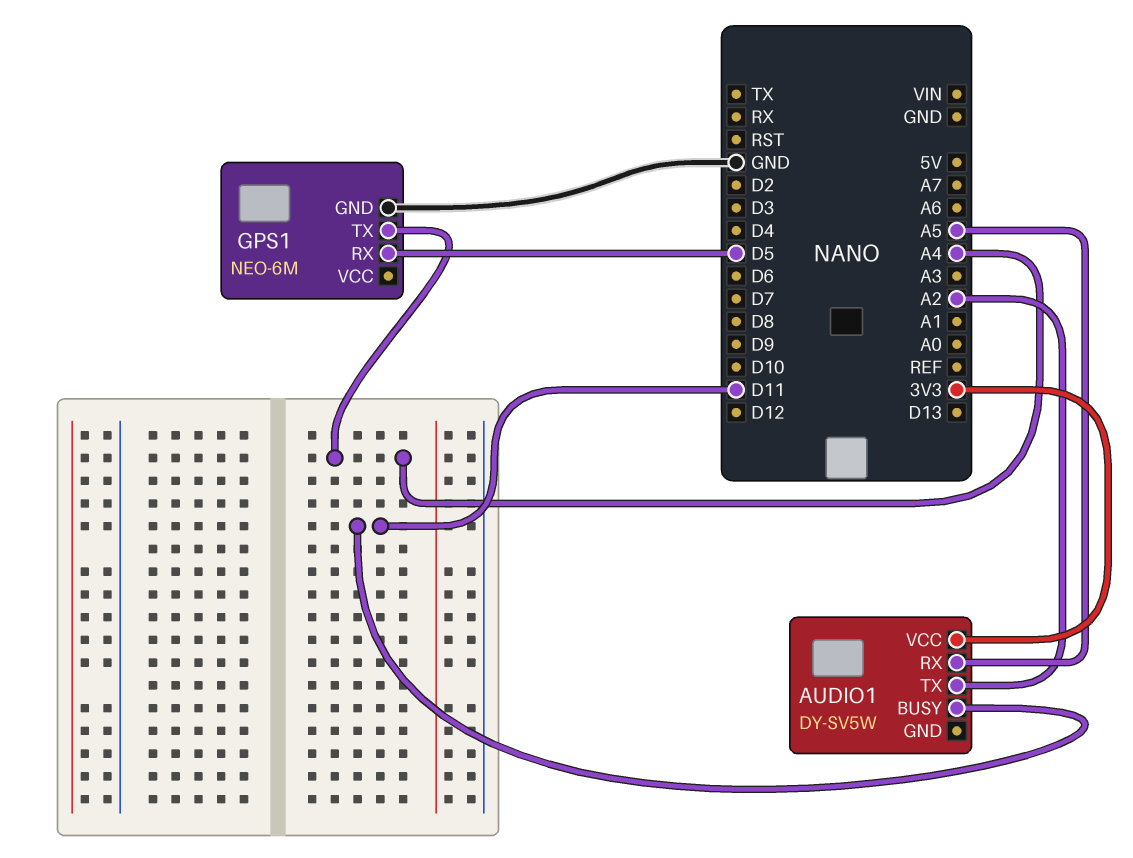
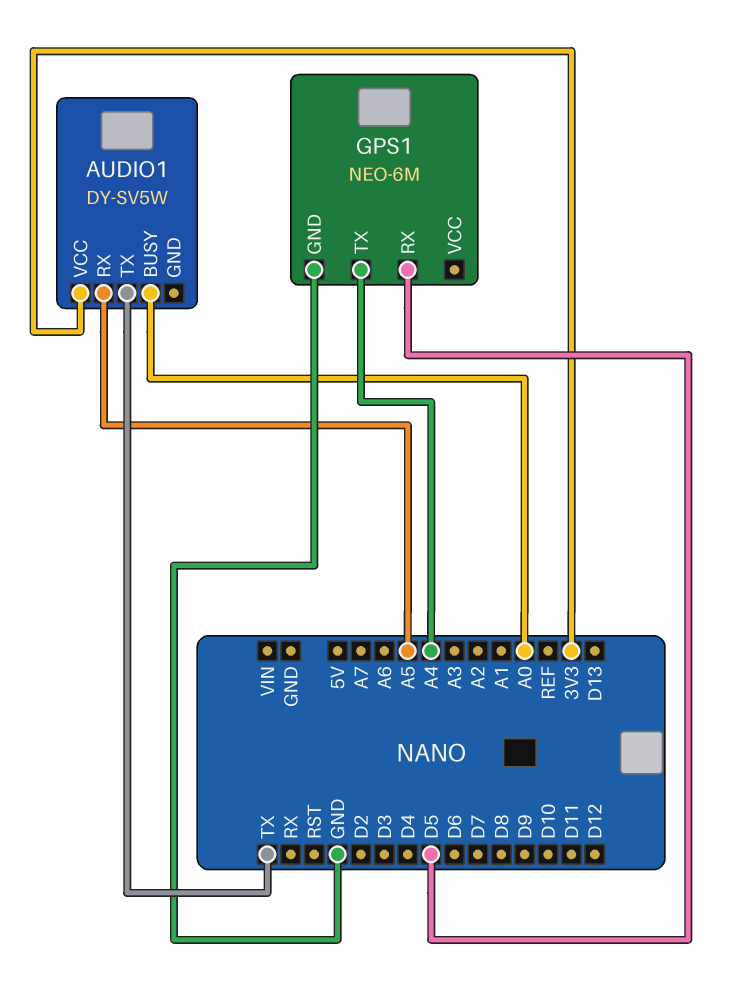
AUDIO1 pin BUSY: D11 -> A0
AUDIO1 pin TX: A2 -> TX

